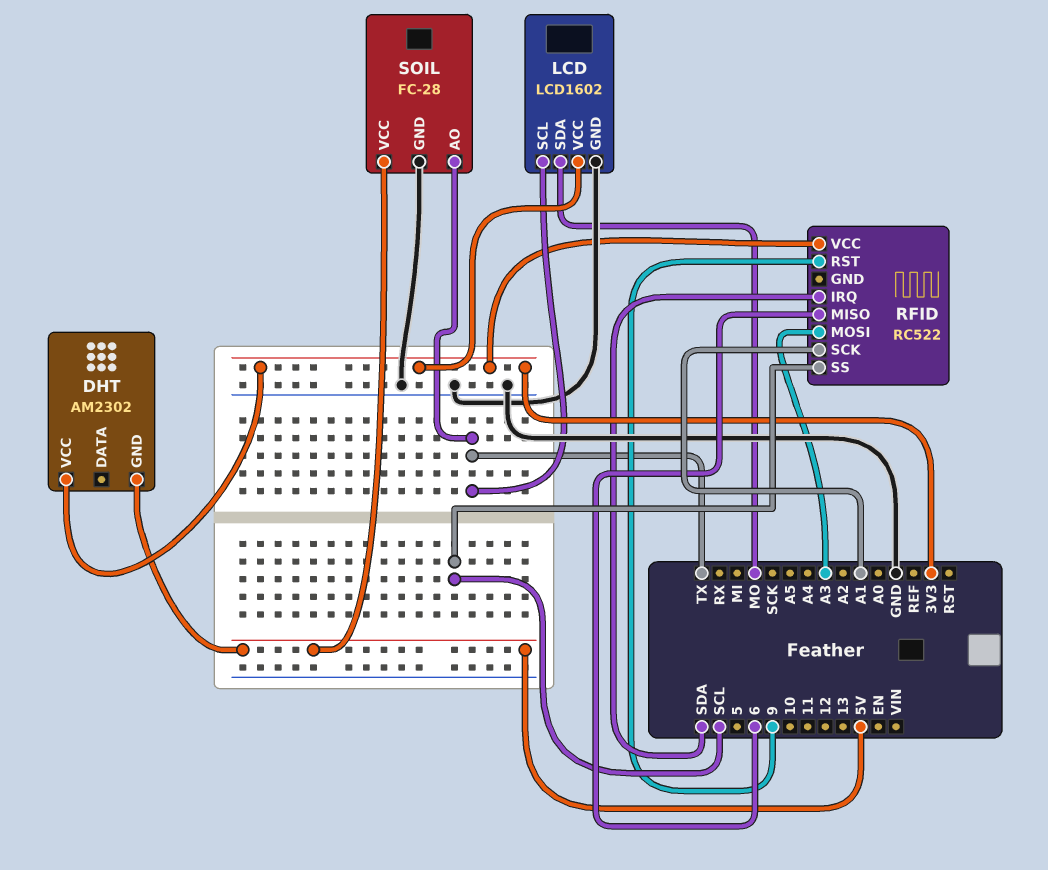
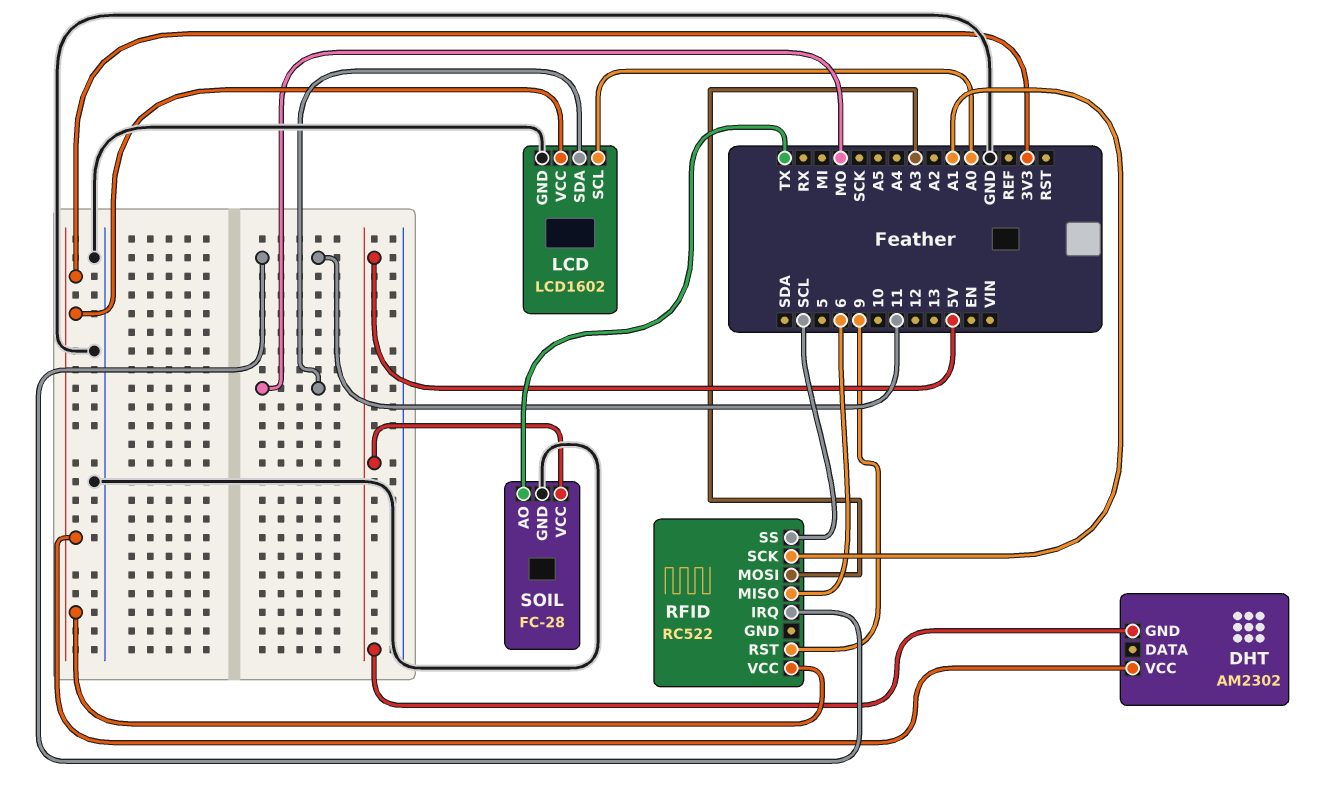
LCD pin SCL: TX -> A0
RFID pin IRQ: SDA -> 11

